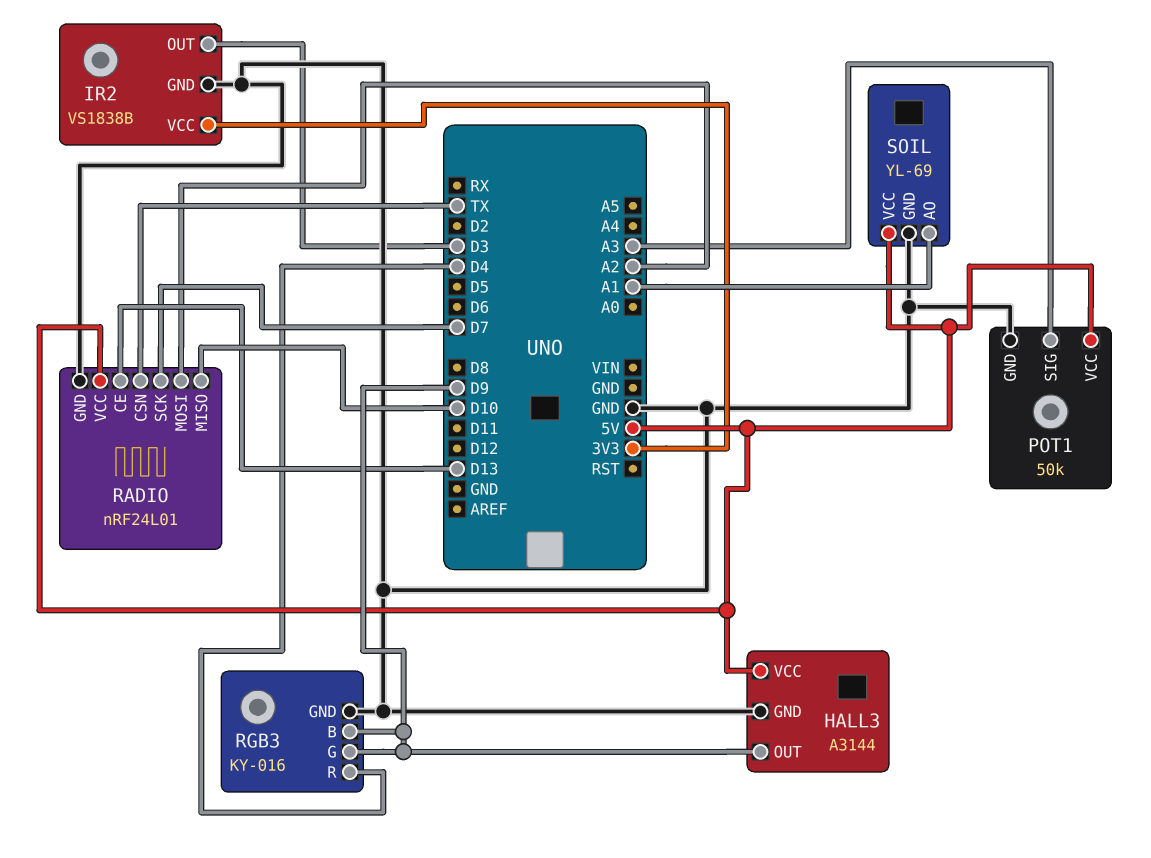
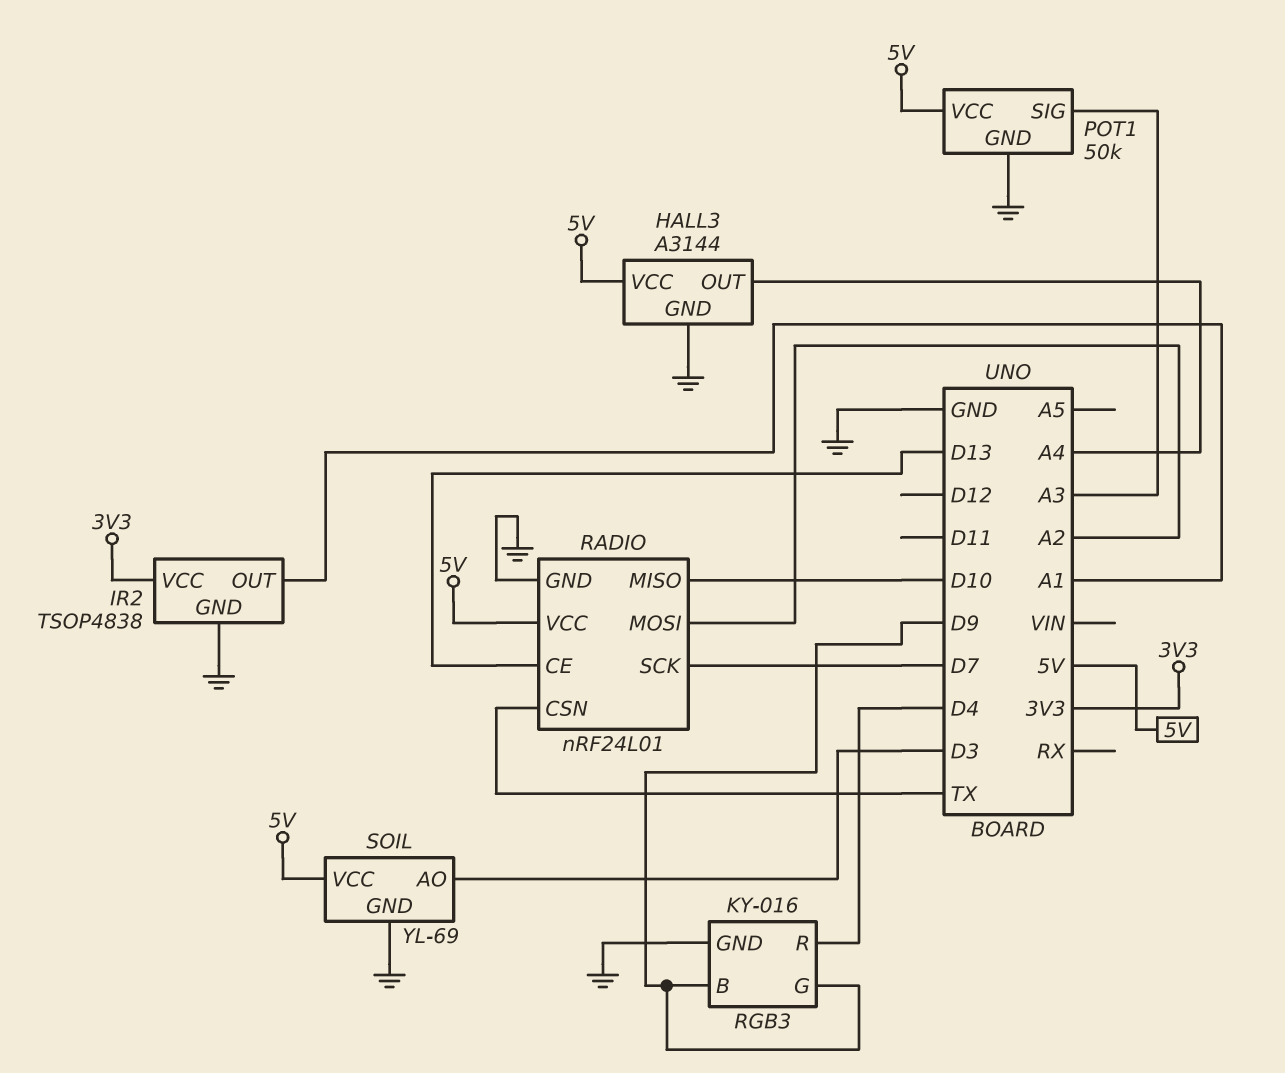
HALL3 pin OUT: D9 -> A4
IR2: VS1838B -> TSOP4838
IR2 pin OUT: D3 -> A1
SOIL pin AO: A1 -> D3

